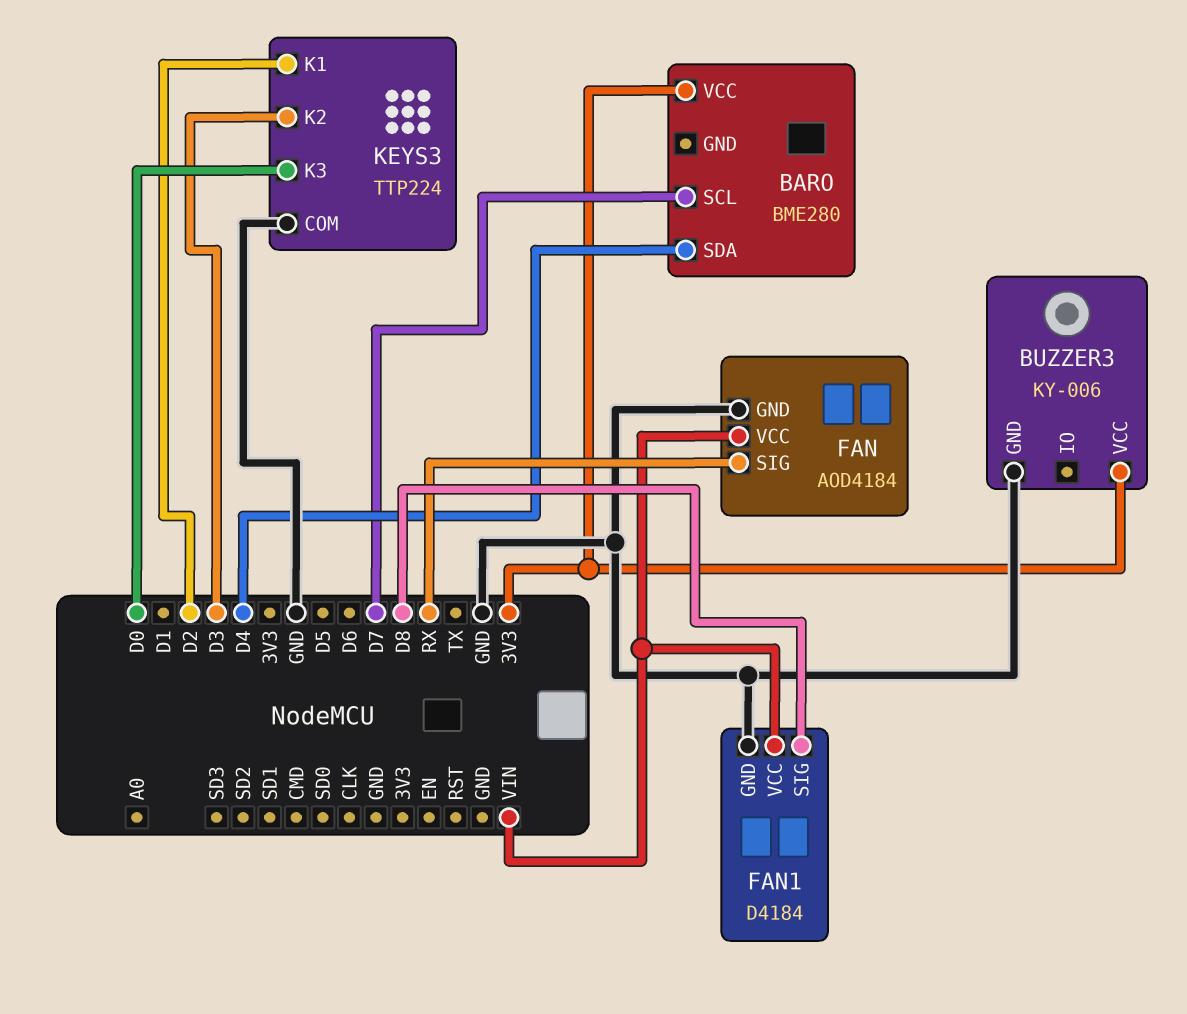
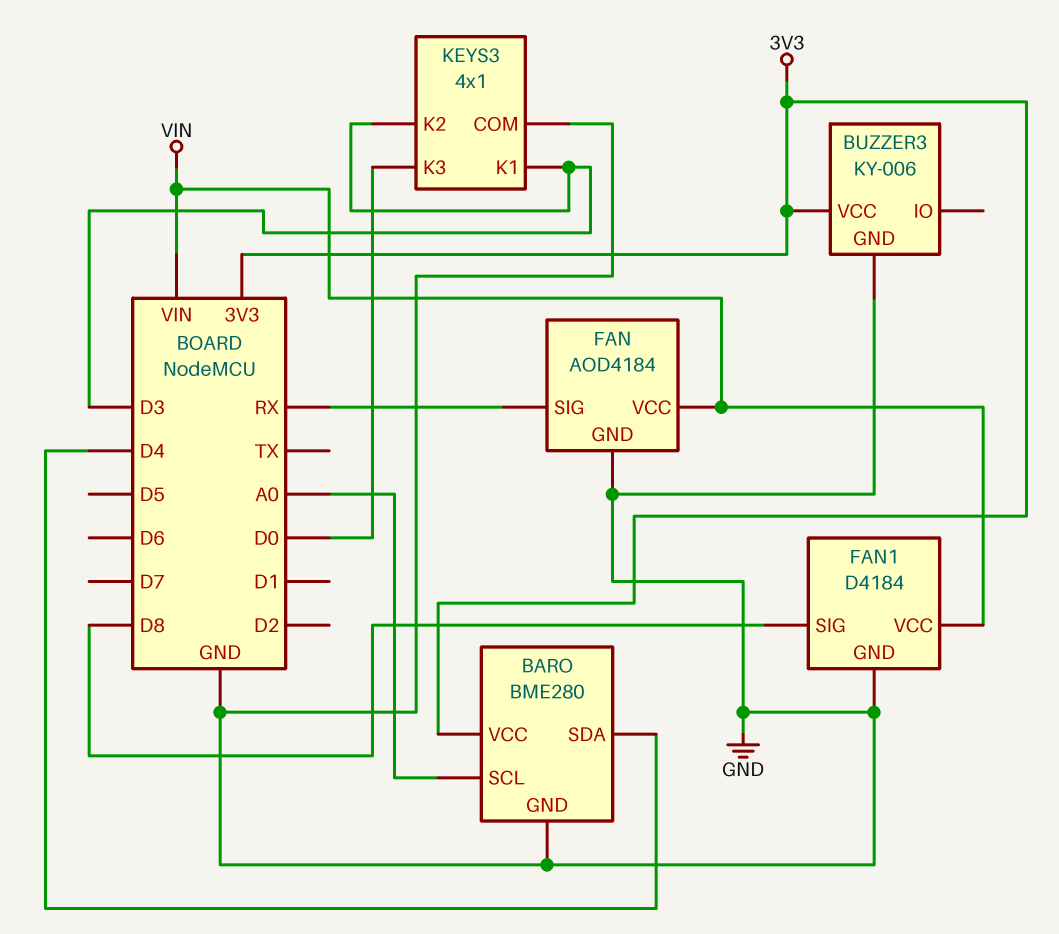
BARO pin GND: none -> GND
BARO pin SCL: D7 -> A0
KEYS3: TTP224 -> 4x1
KEYS3 pin K1: D2 -> D3

